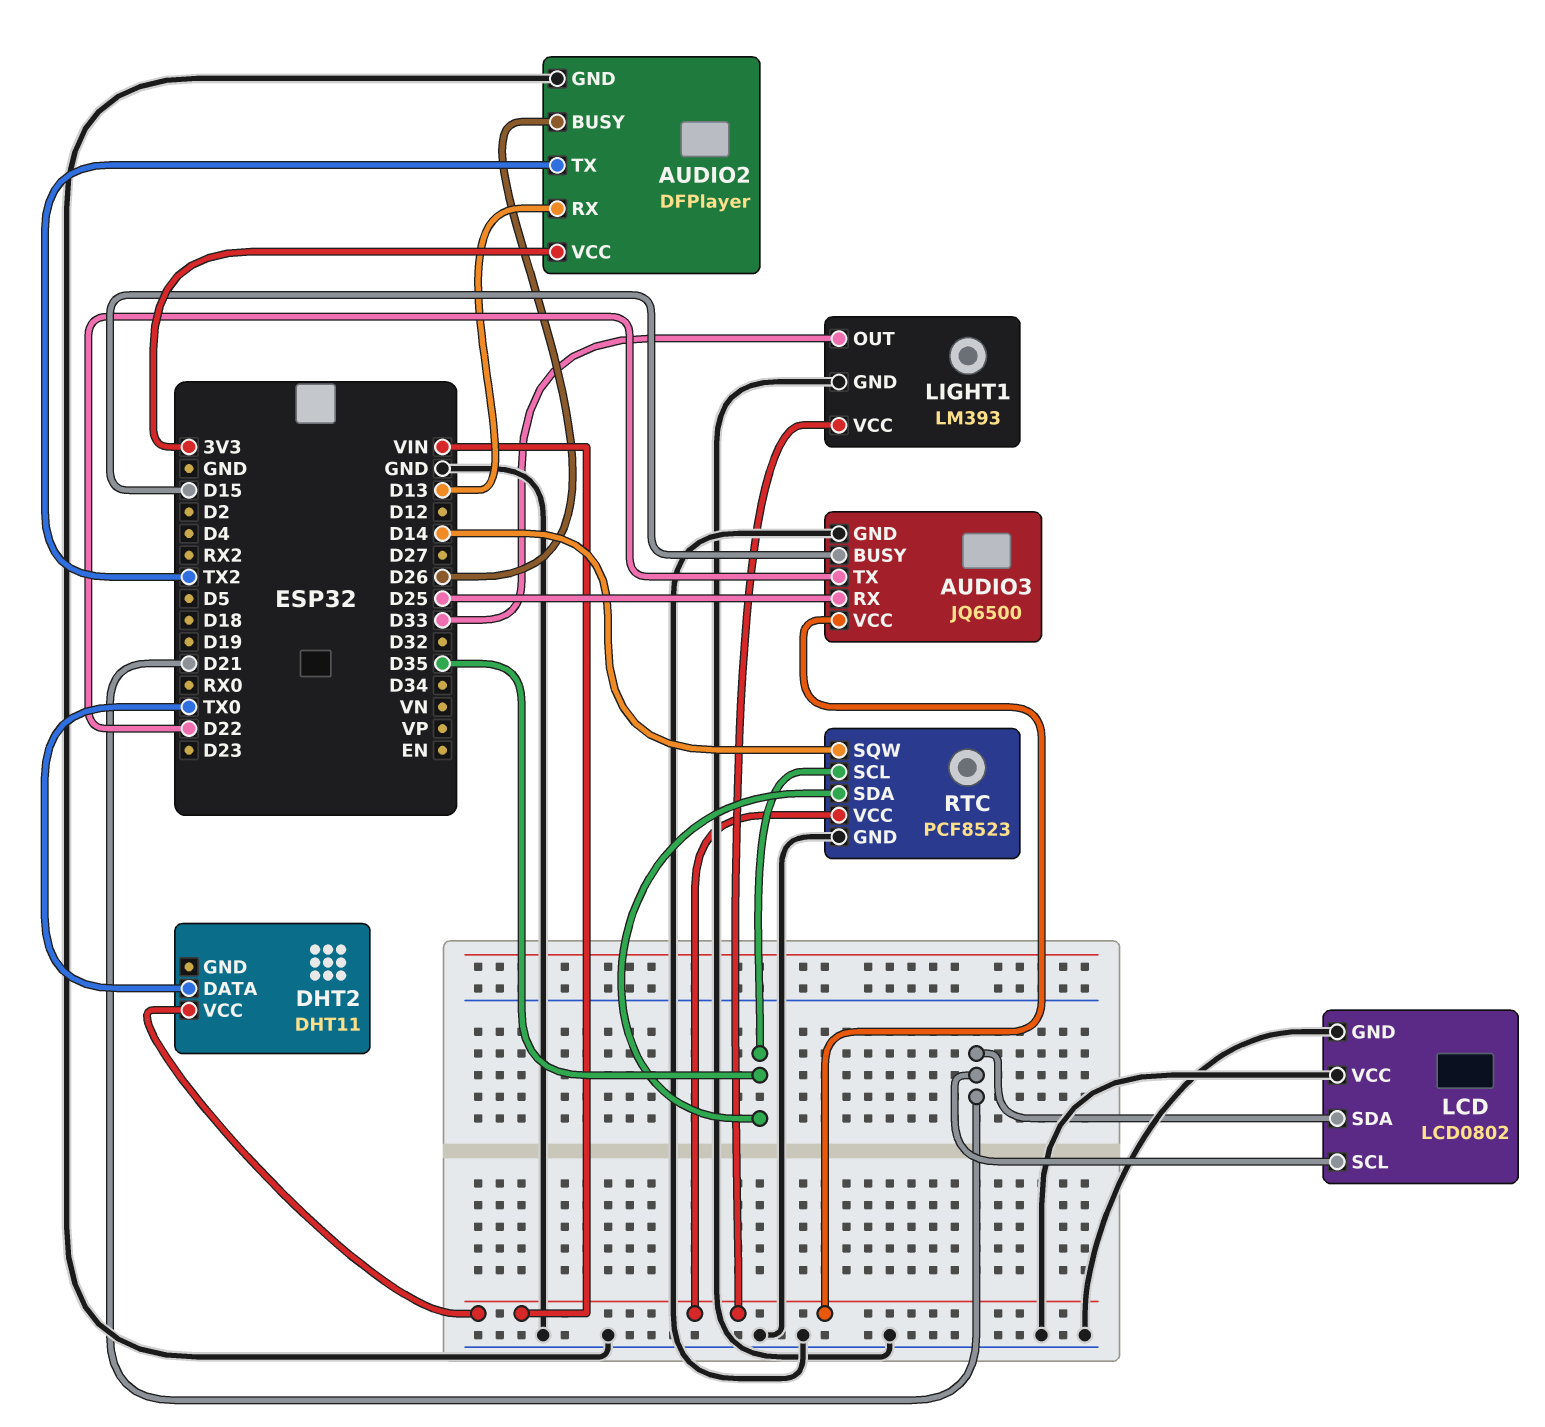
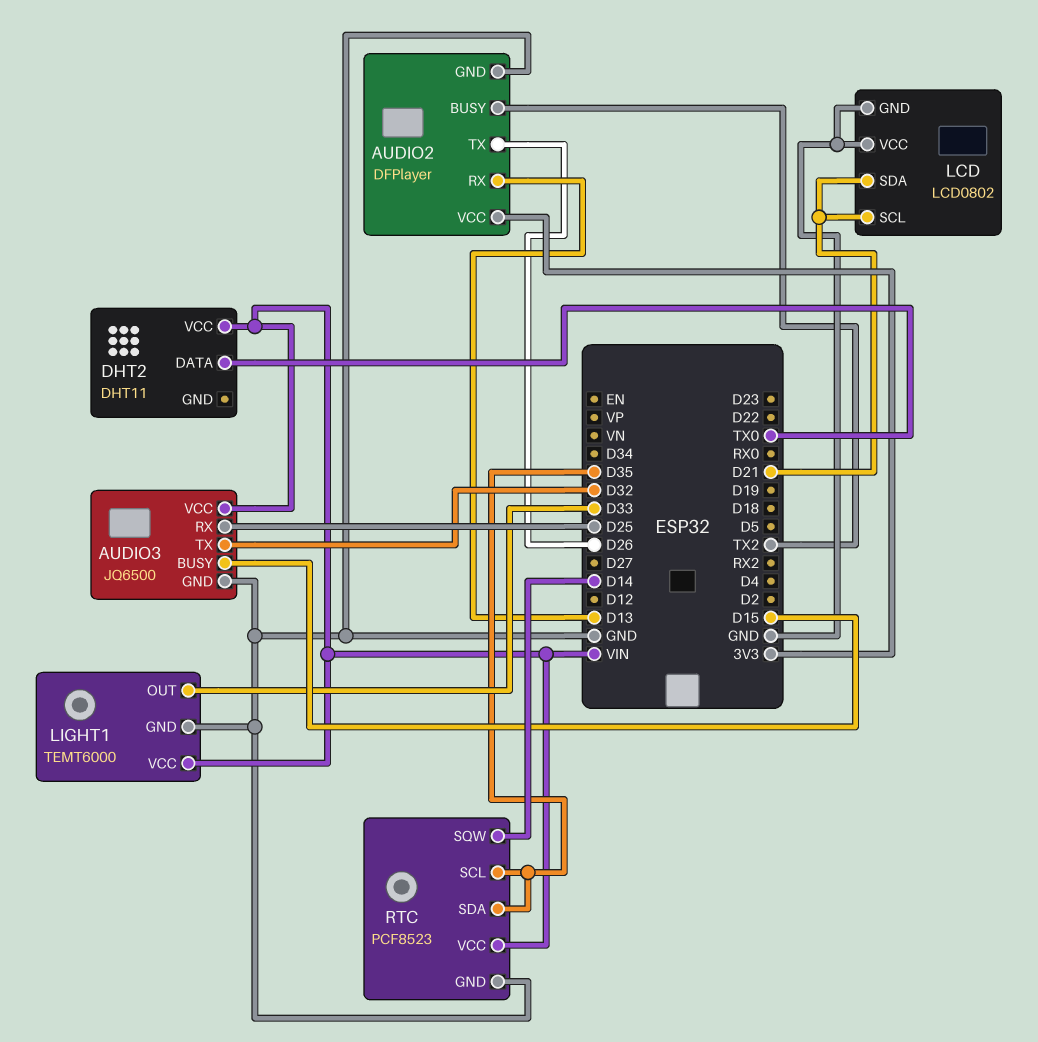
AUDIO2 pin BUSY: D26 -> TX2
AUDIO2 pin TX: TX2 -> D26
AUDIO3 pin TX: D22 -> D32
LIGHT1: LM393 -> TEMT6000

